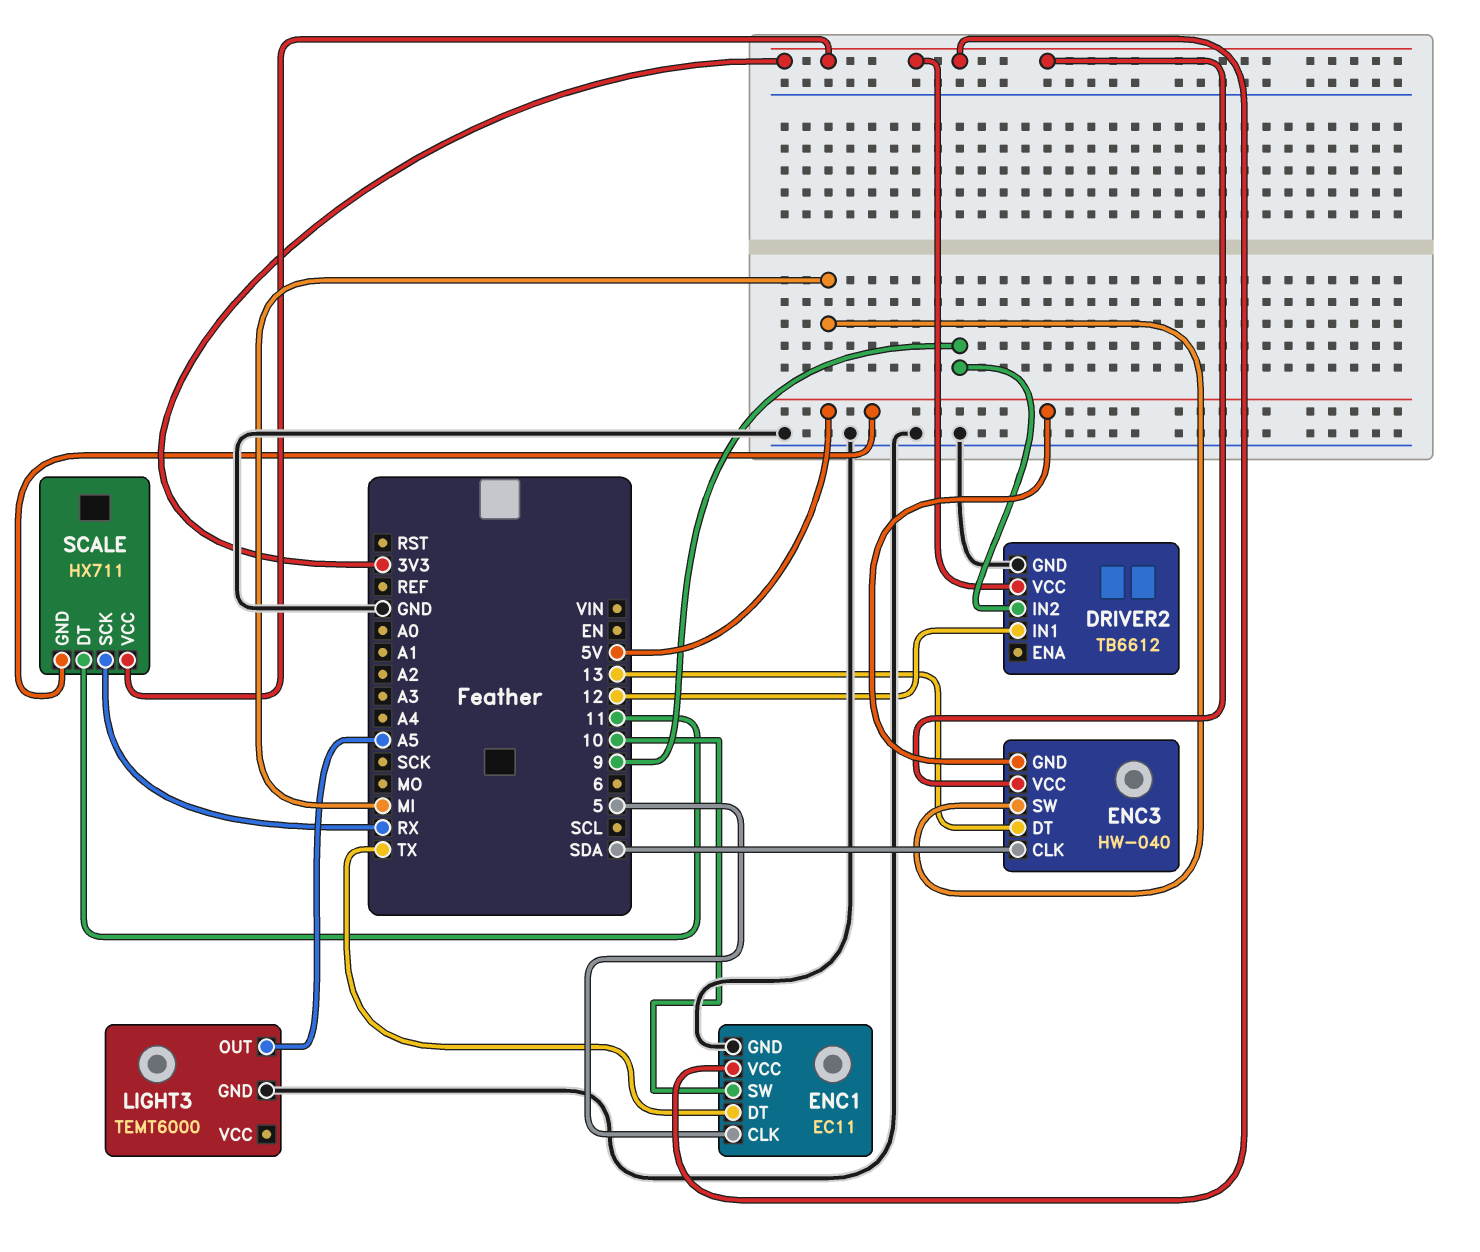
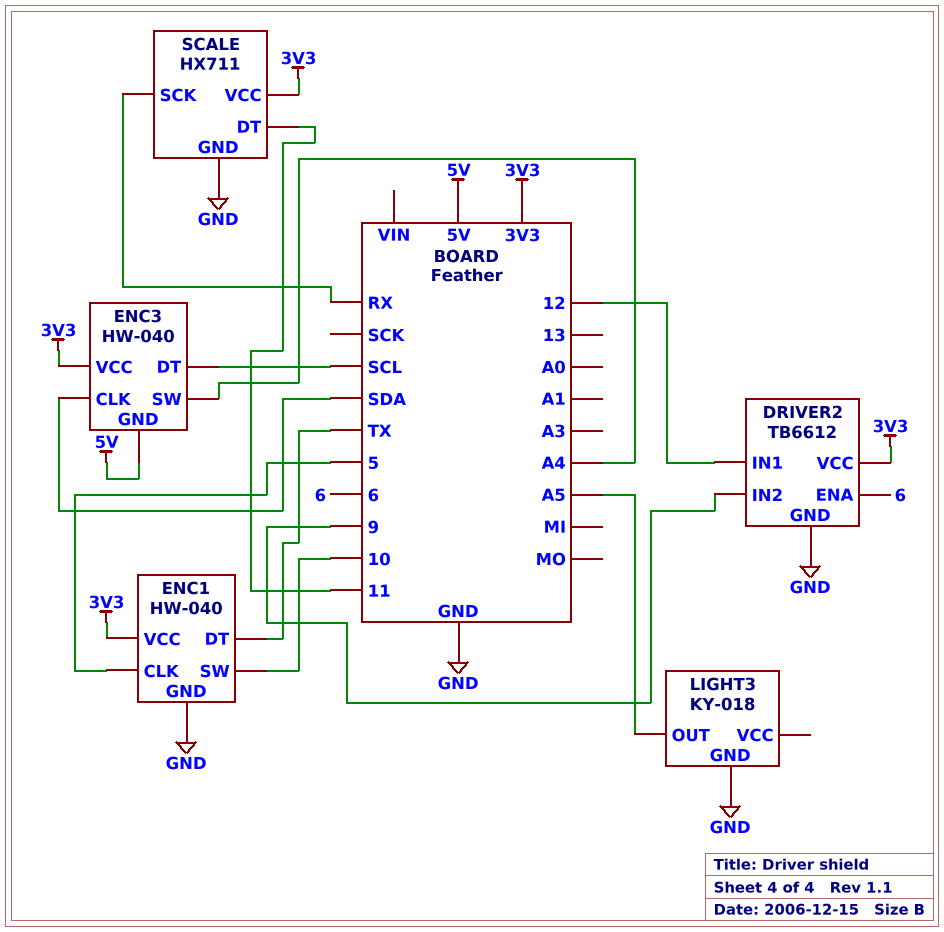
DRIVER2 pin ENA: none -> 6
ENC1: EC11 -> HW-040
ENC3 pin DT: 13 -> SCL
ENC3 pin SW: MI -> A4
LIGHT3: TEMT6000 -> KY-018
SCALE pin GND: 5V -> GND

